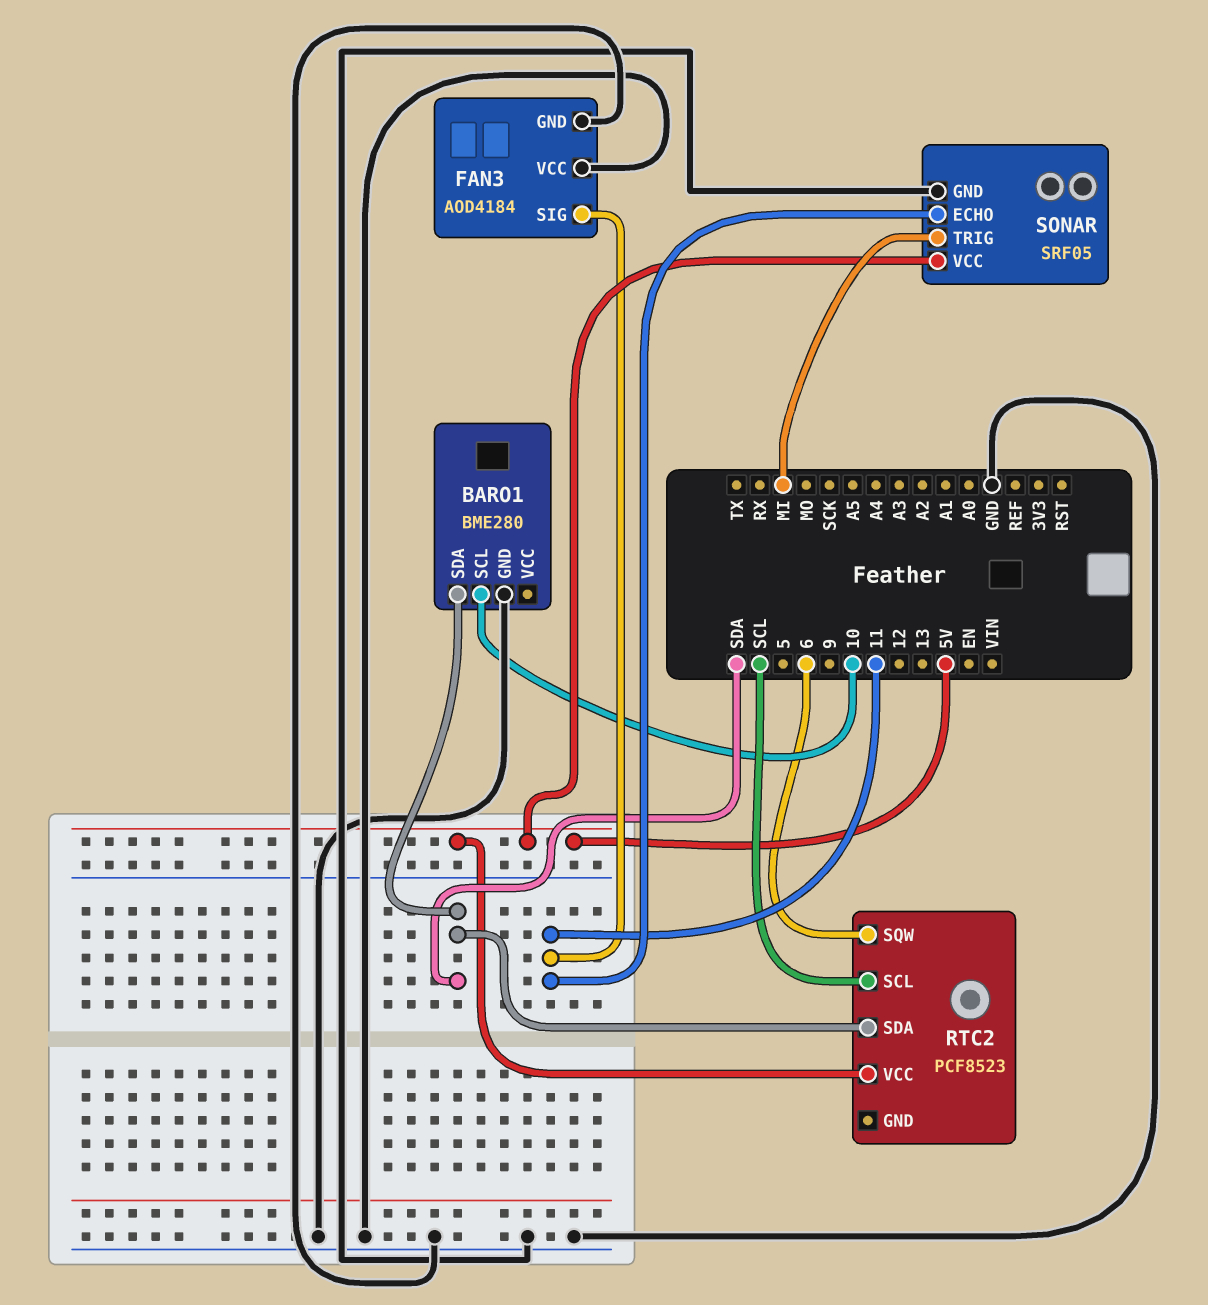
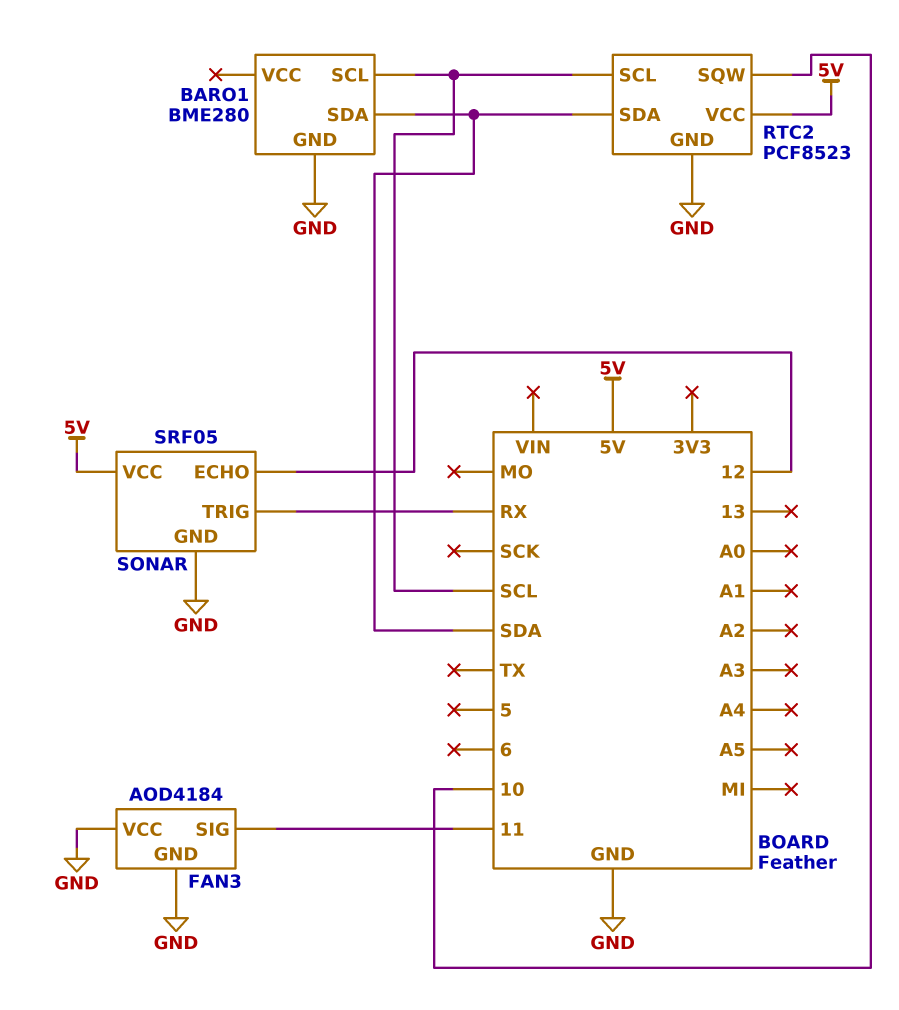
BARO1 pin SCL: 10 -> SCL
RTC2 pin GND: none -> GND
RTC2 pin SQW: 6 -> 10
SONAR pin ECHO: 11 -> 12
SONAR pin TRIG: MI -> RX

